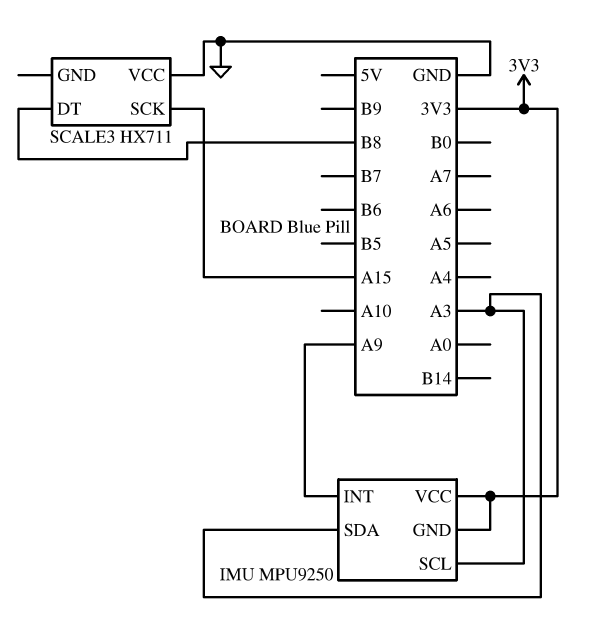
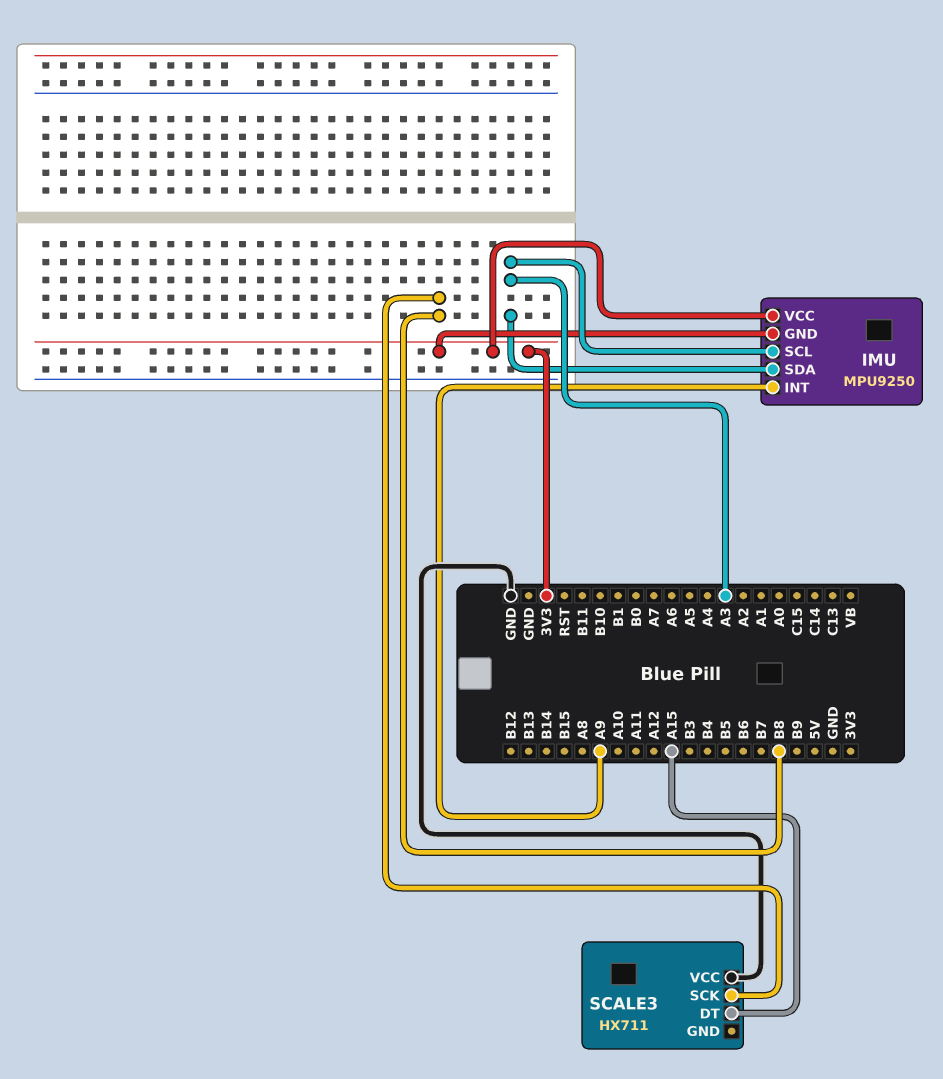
SCALE3 pin DT: B8 -> A15
SCALE3 pin SCK: A15 -> B8

